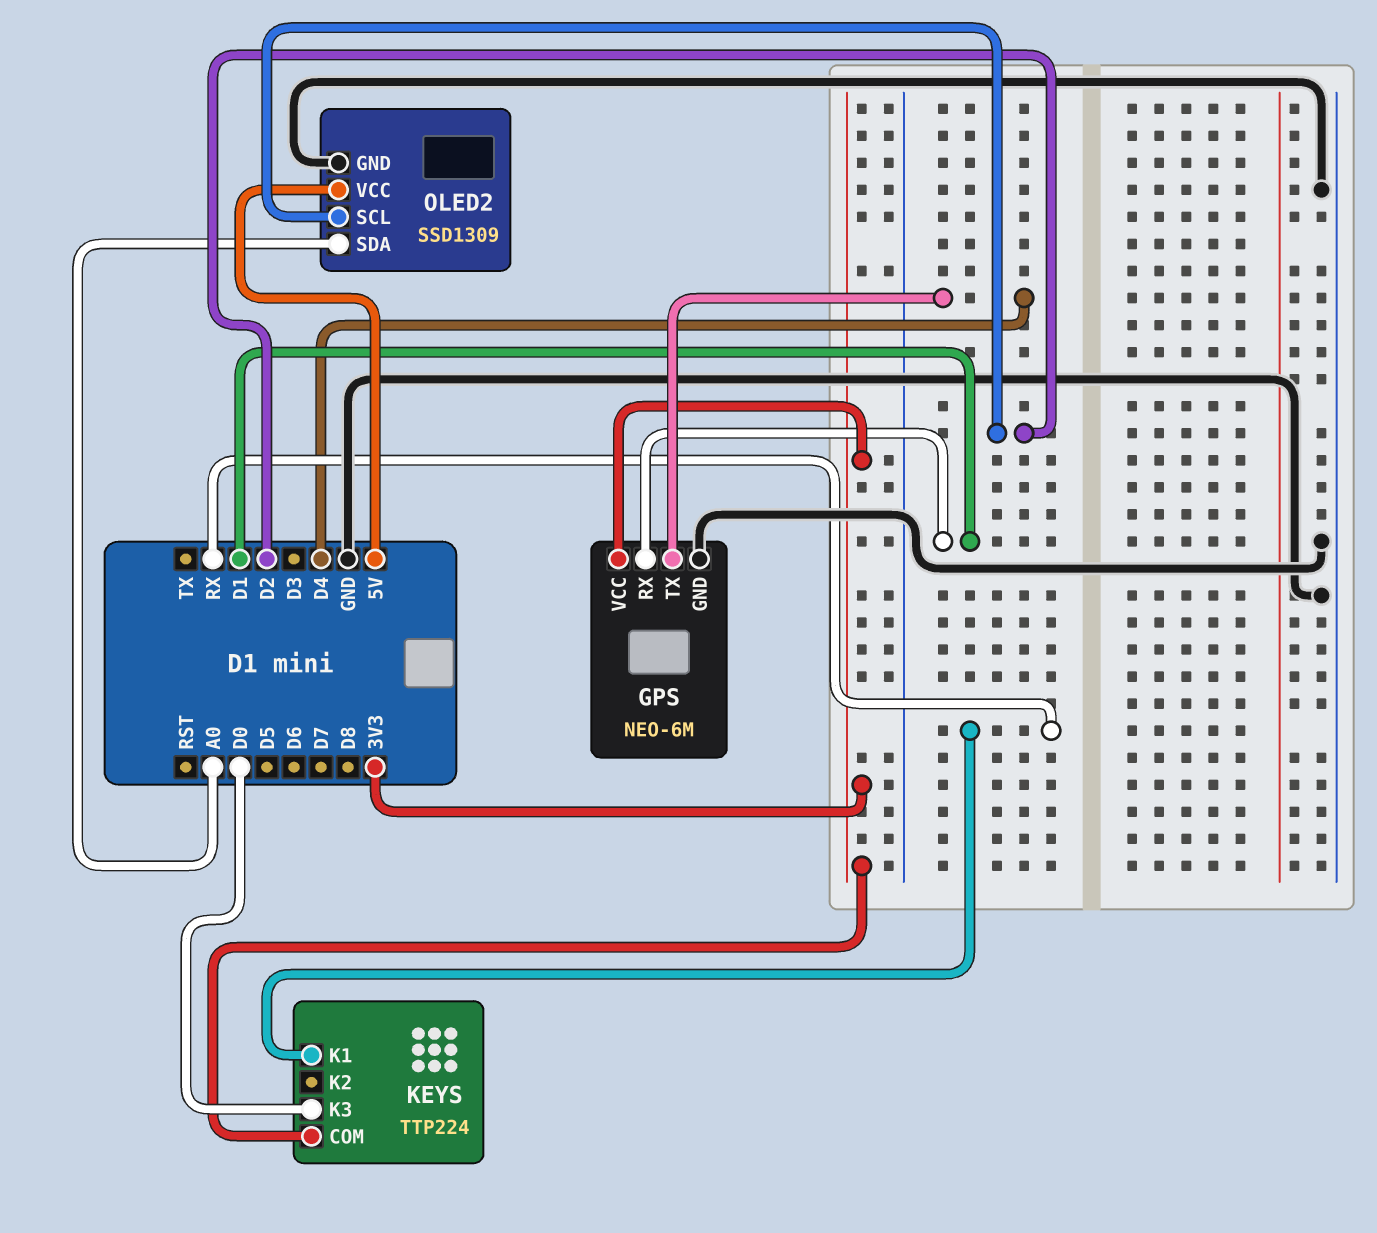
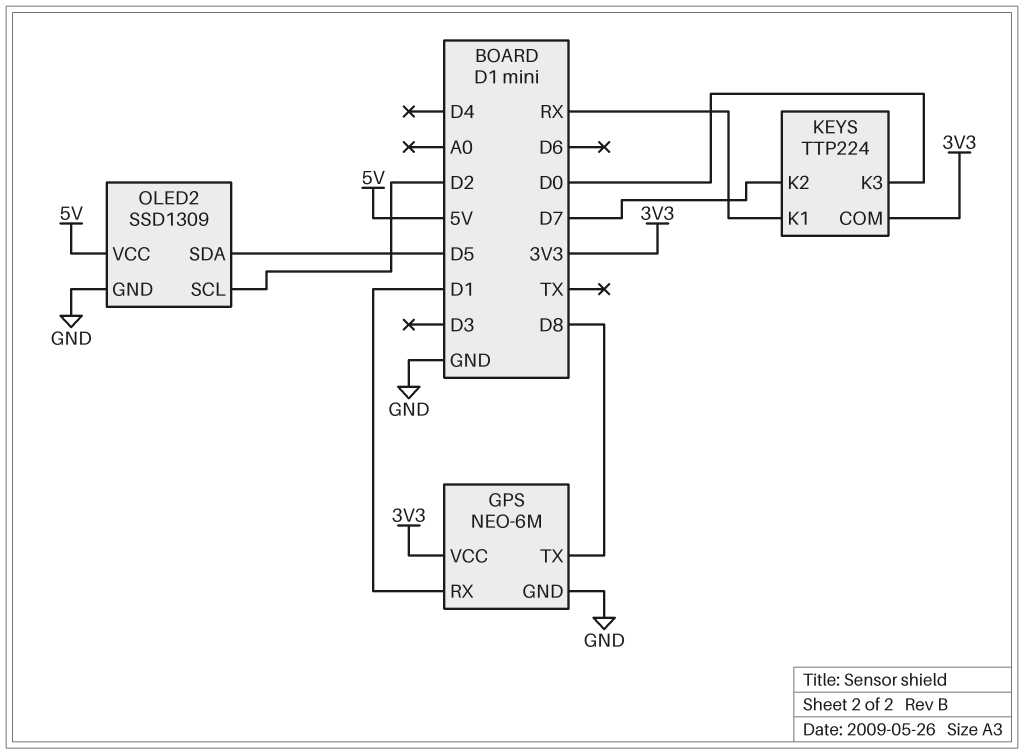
GPS pin TX: D4 -> D8
KEYS pin K2: none -> D7
OLED2 pin SDA: A0 -> D5

